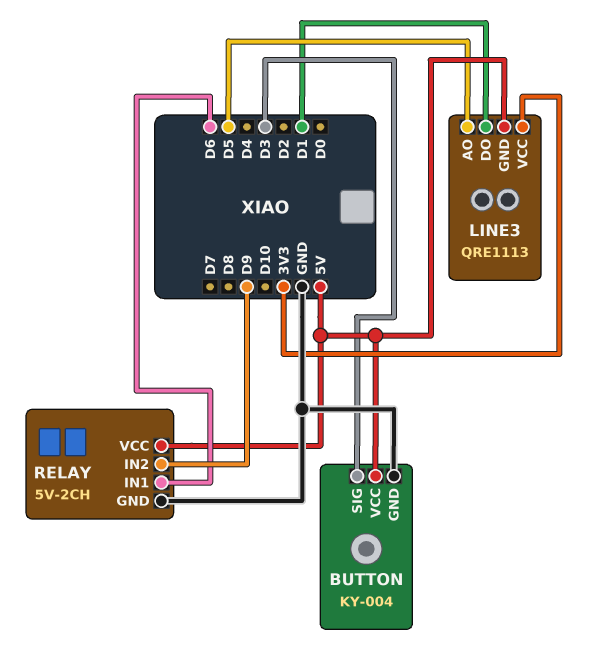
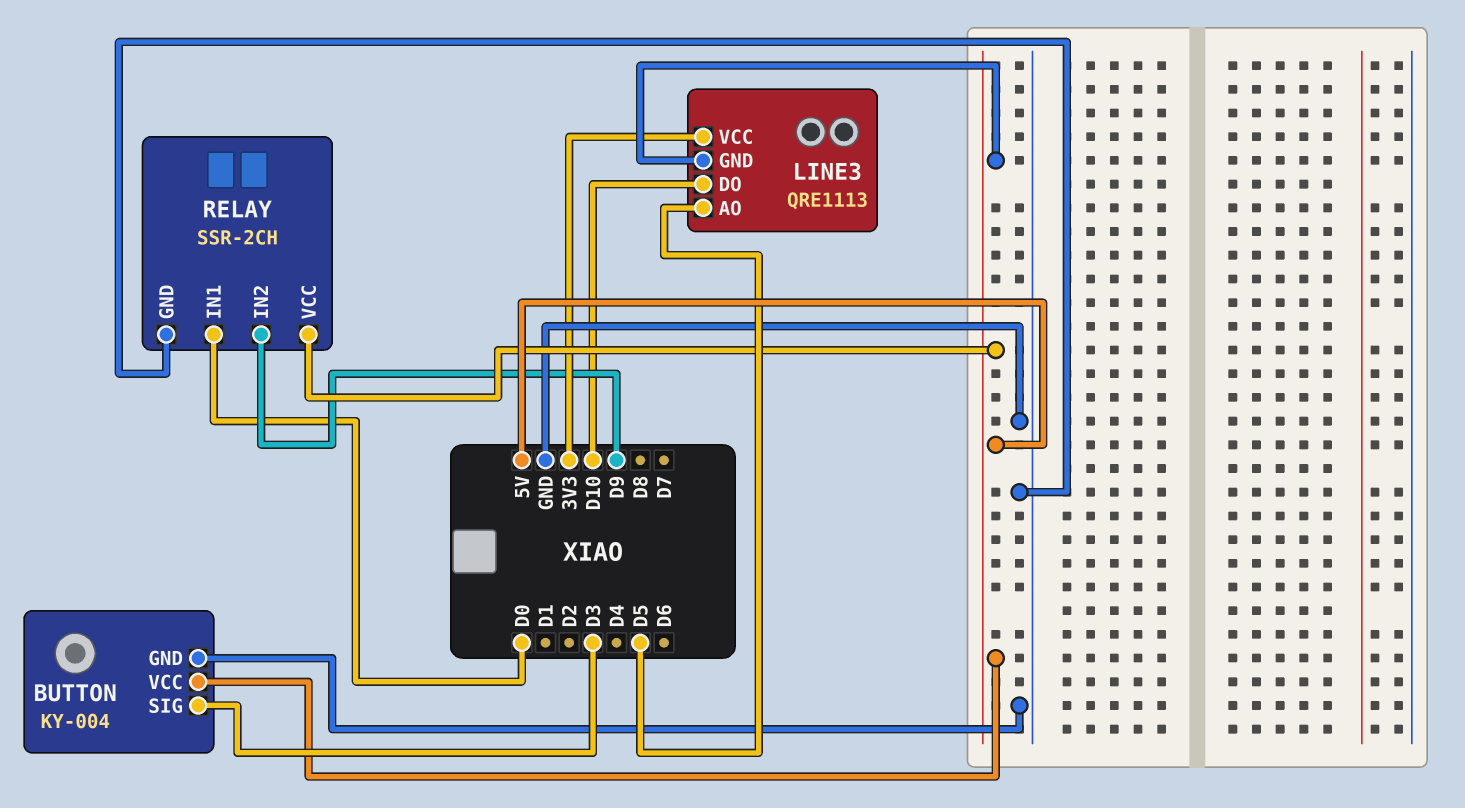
LINE3 pin DO: D1 -> D10
RELAY: 5V-2CH -> SSR-2CH
RELAY pin IN1: D6 -> D0

